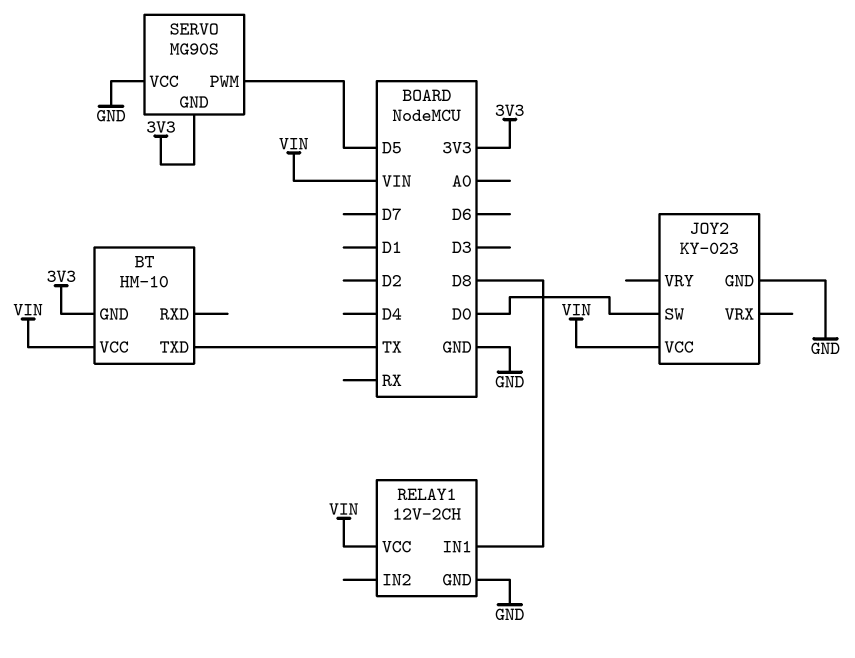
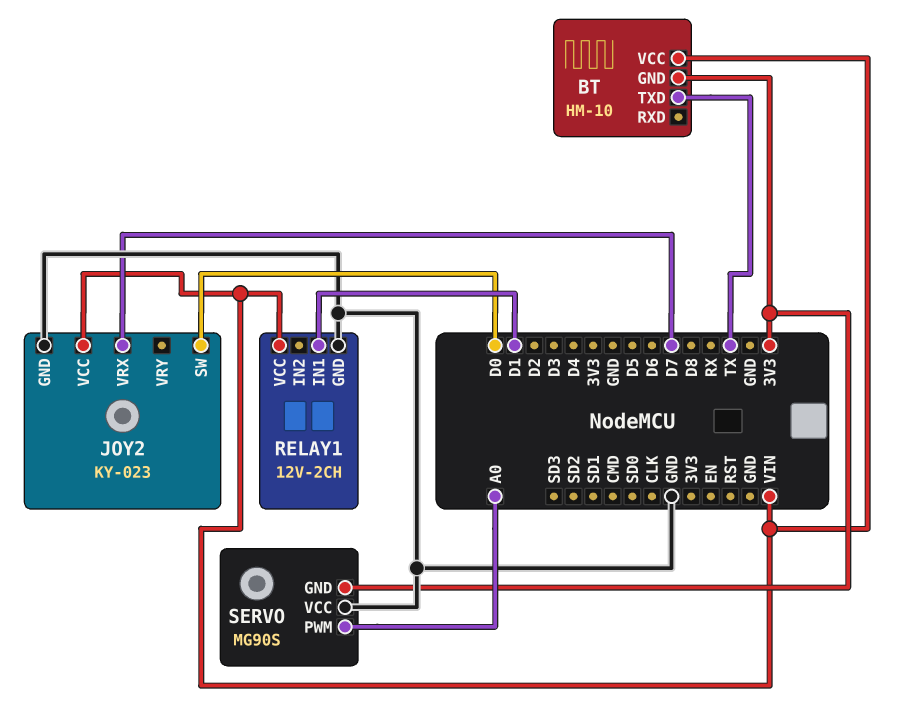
JOY2 pin VRX: none -> D7
RELAY1 pin IN1: D8 -> D1
SERVO pin PWM: D5 -> A0

